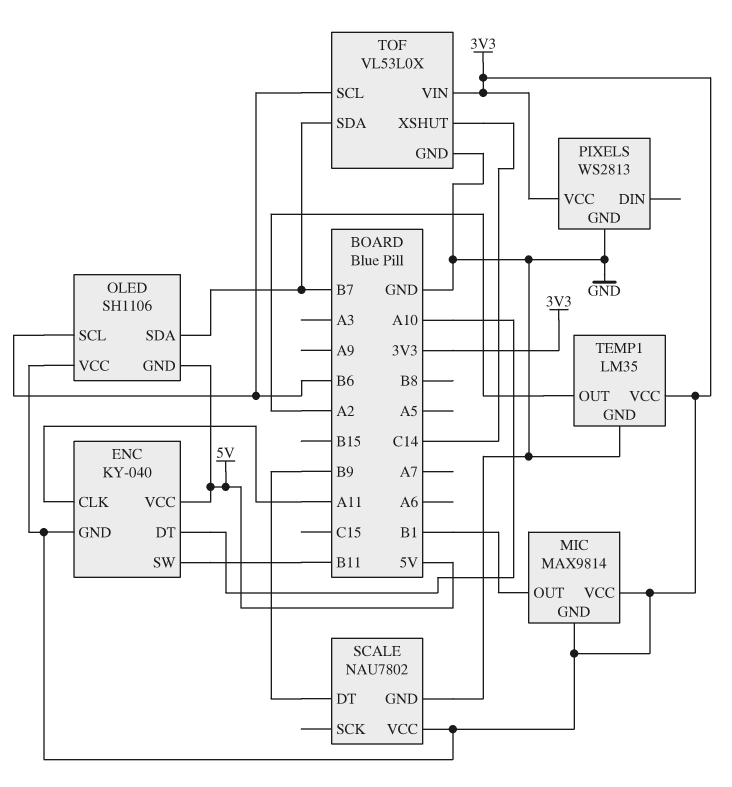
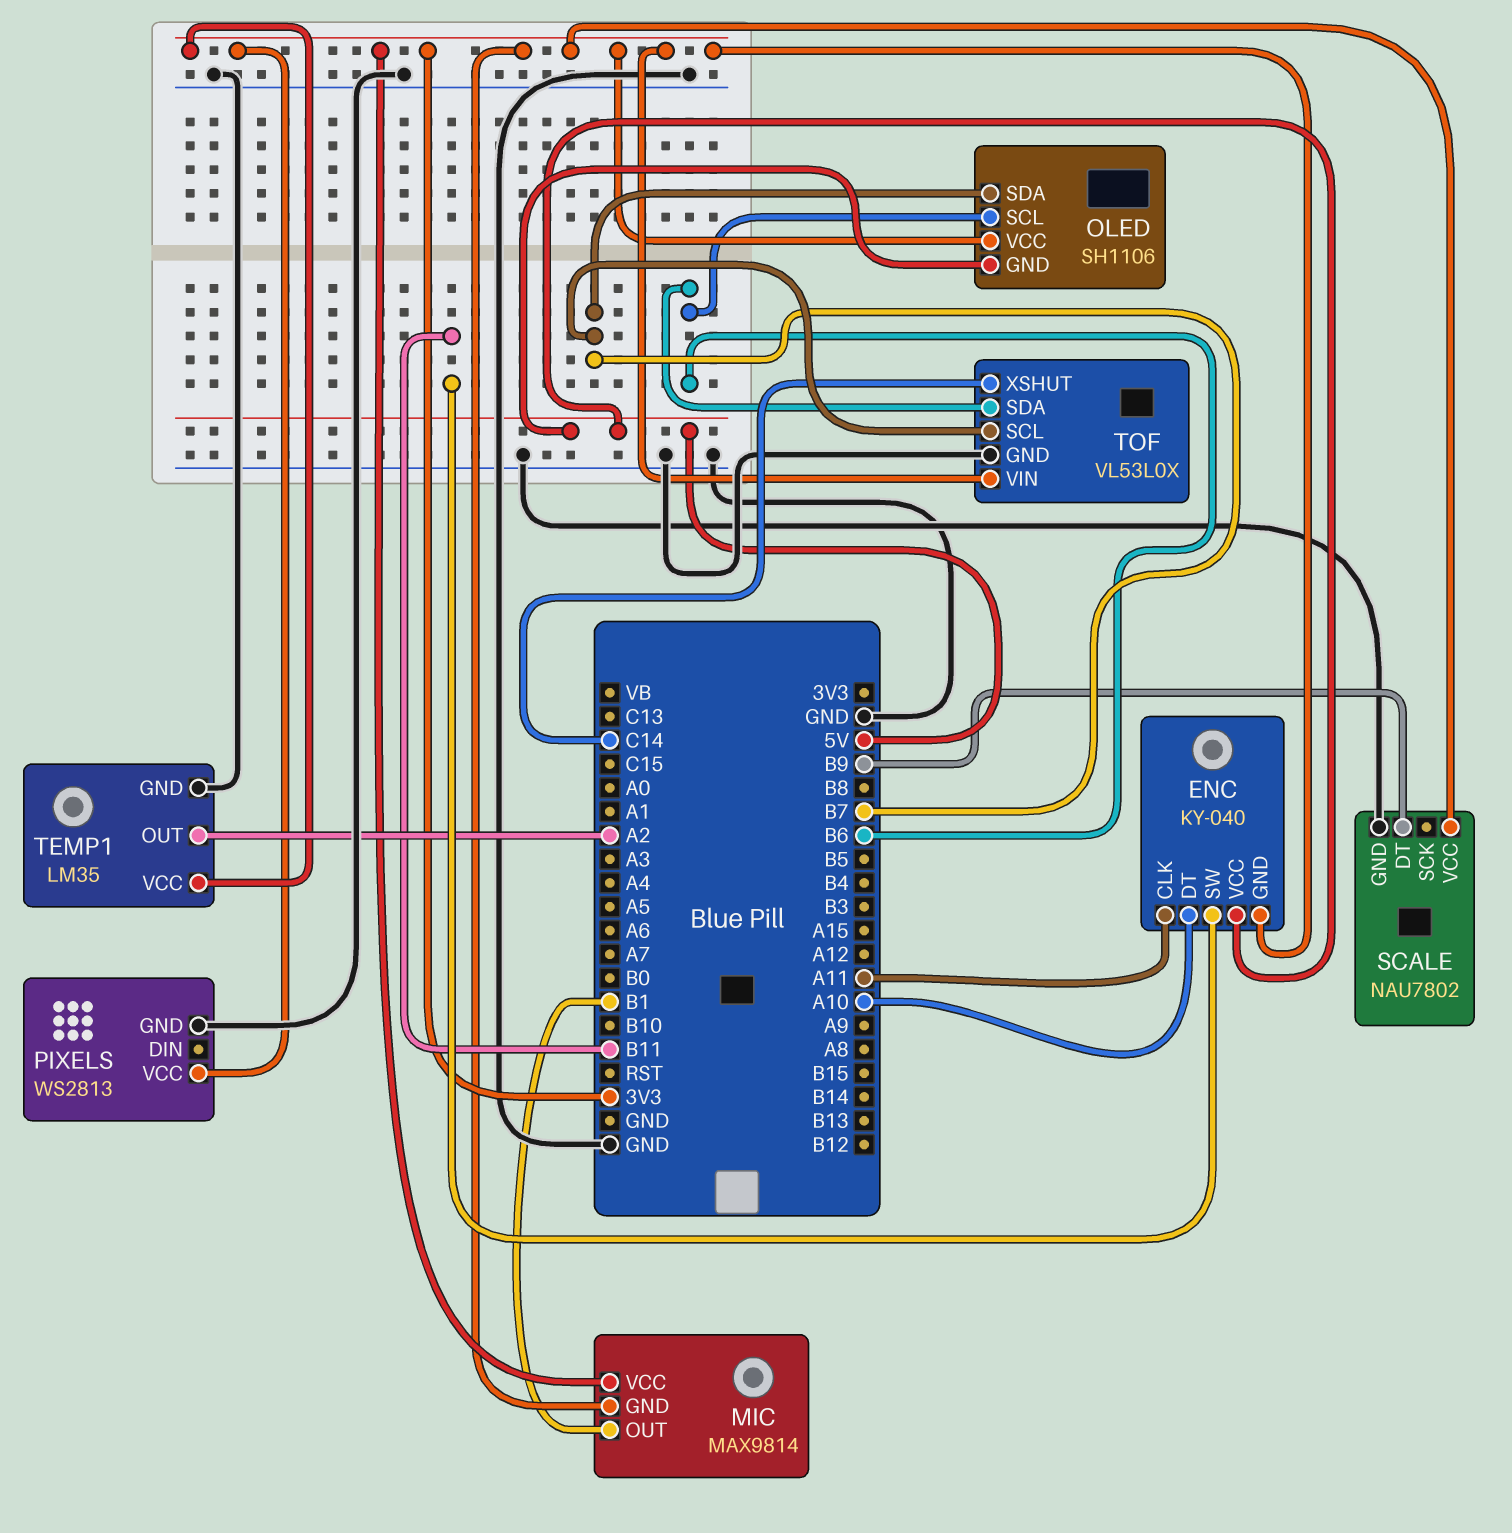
TOF pin SCL: B6 -> B7
TOF pin SDA: B7 -> B6

